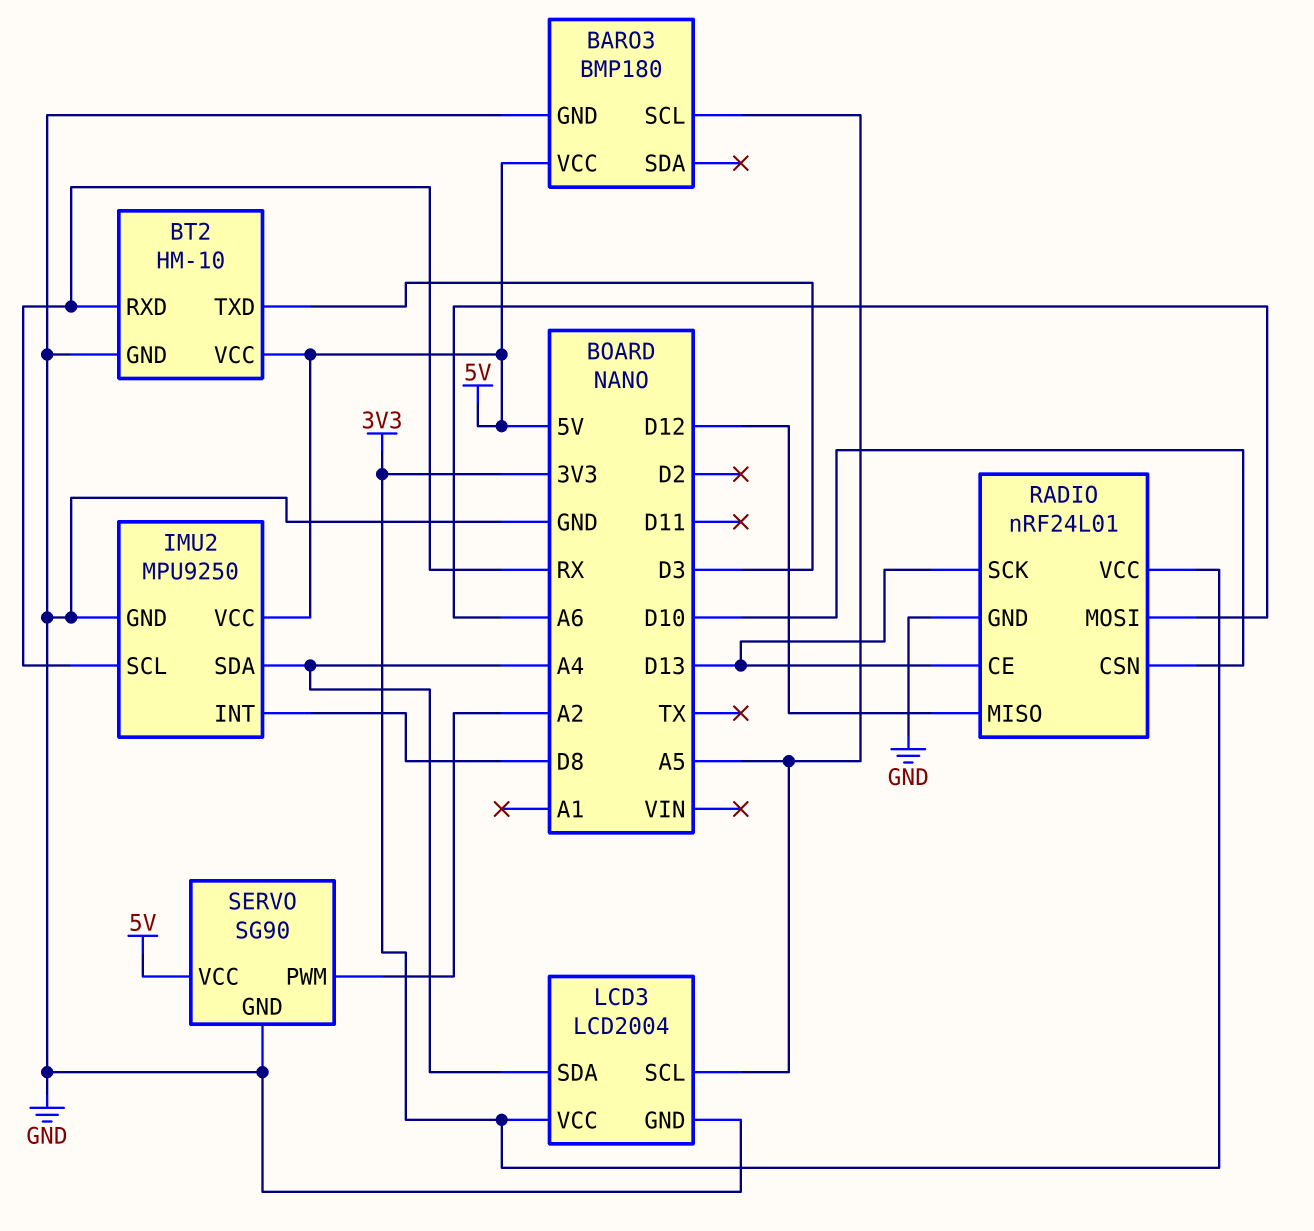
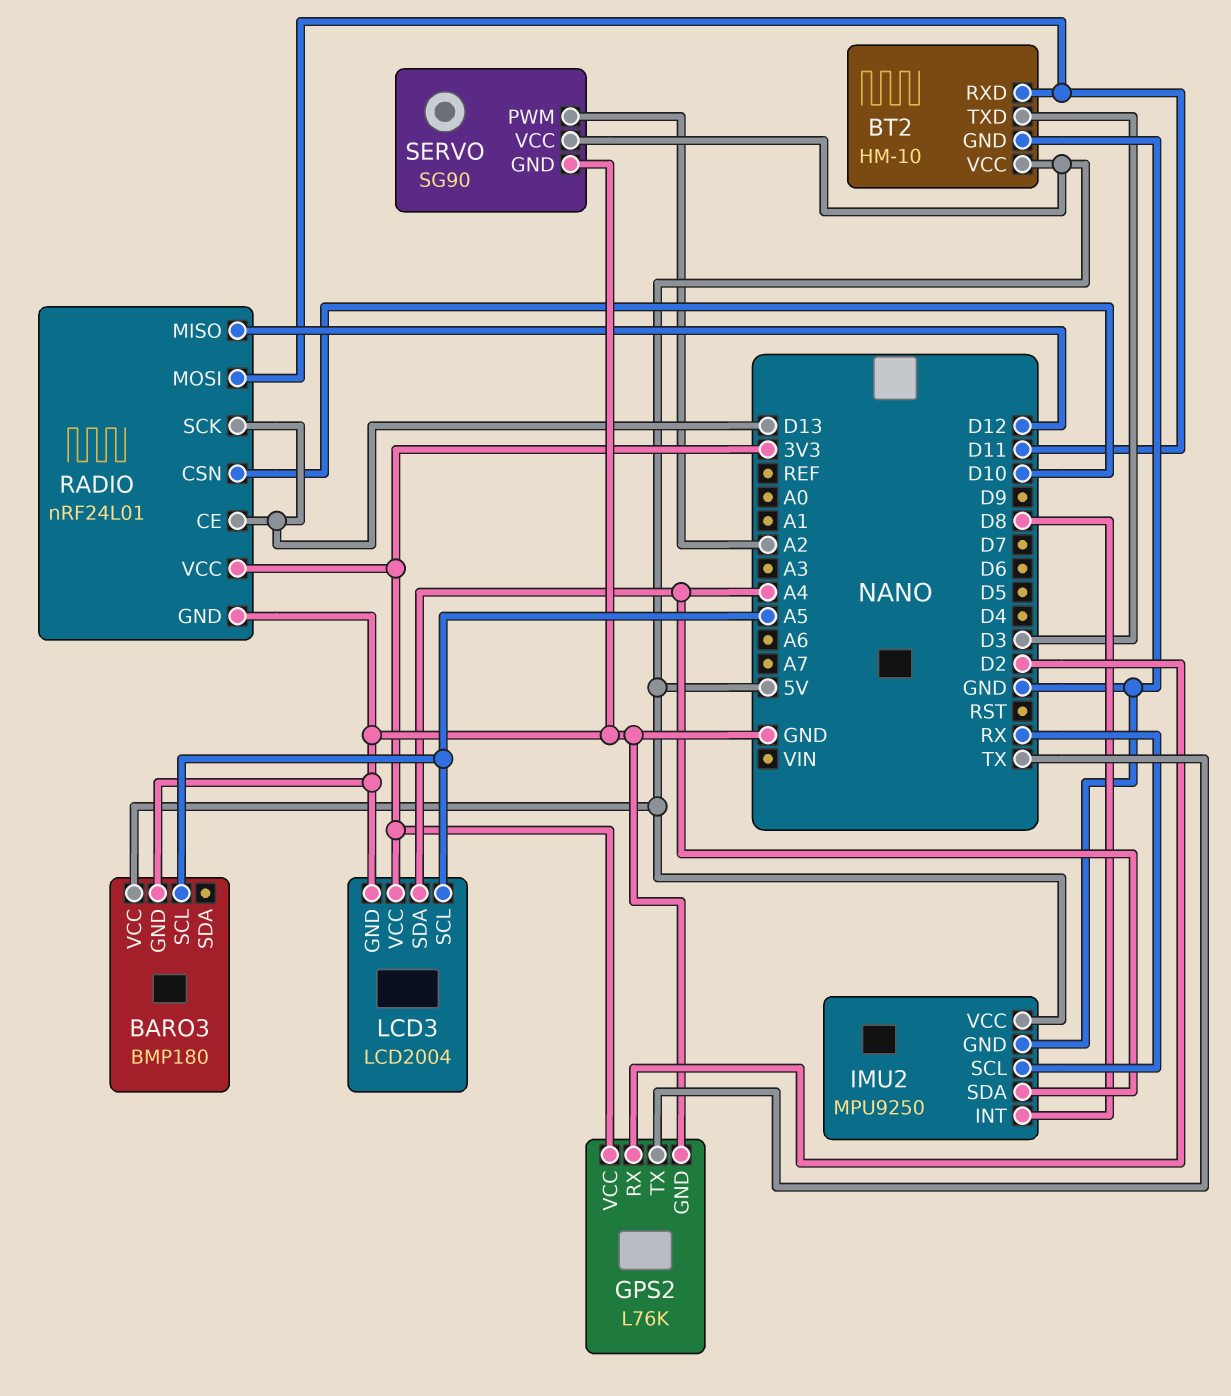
BT2 pin RXD: RX -> D11
GPS2: none -> L76K
GPS2 pin GND: none -> GND
GPS2 pin RX: none -> D2
GPS2 pin TX: none -> TX
GPS2 pin VCC: none -> 3V3
RADIO pin MOSI: A6 -> D11

